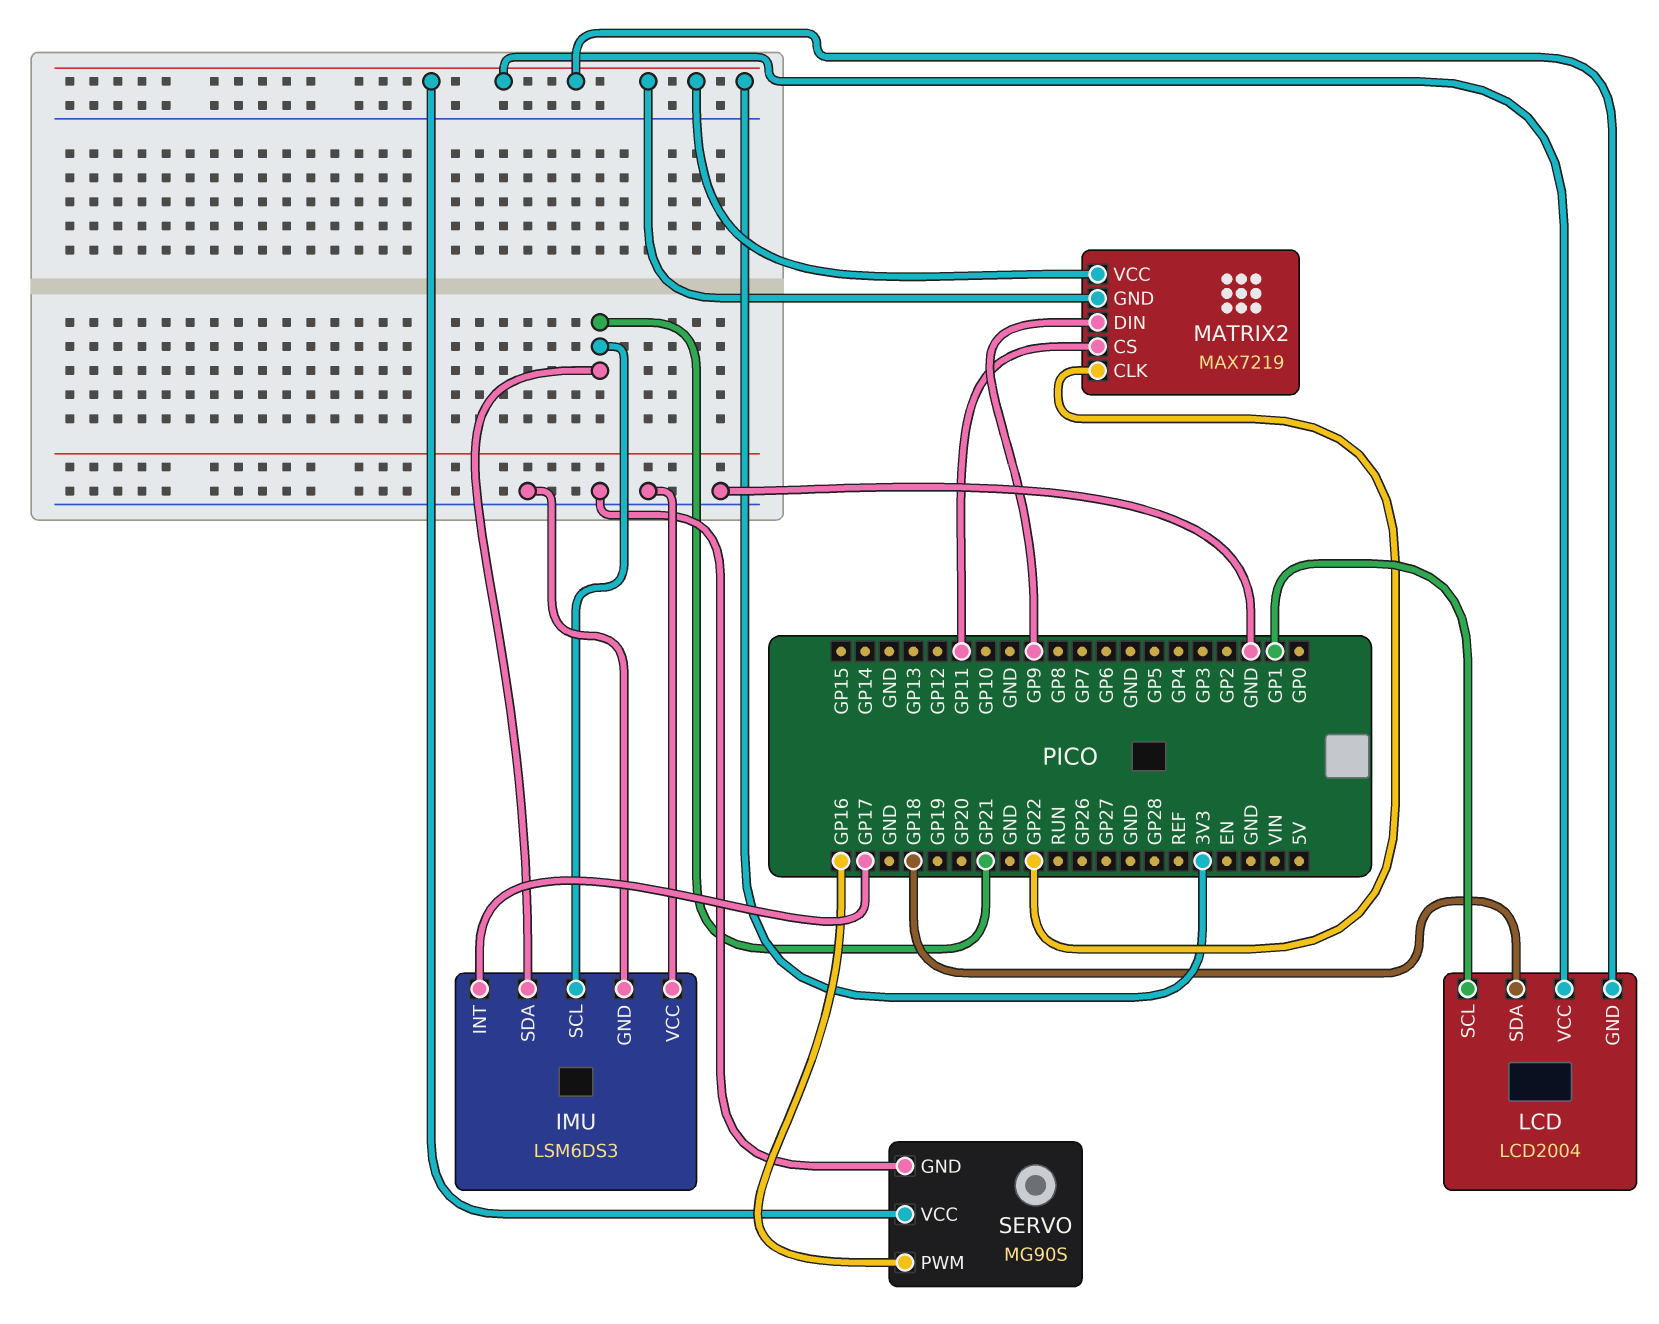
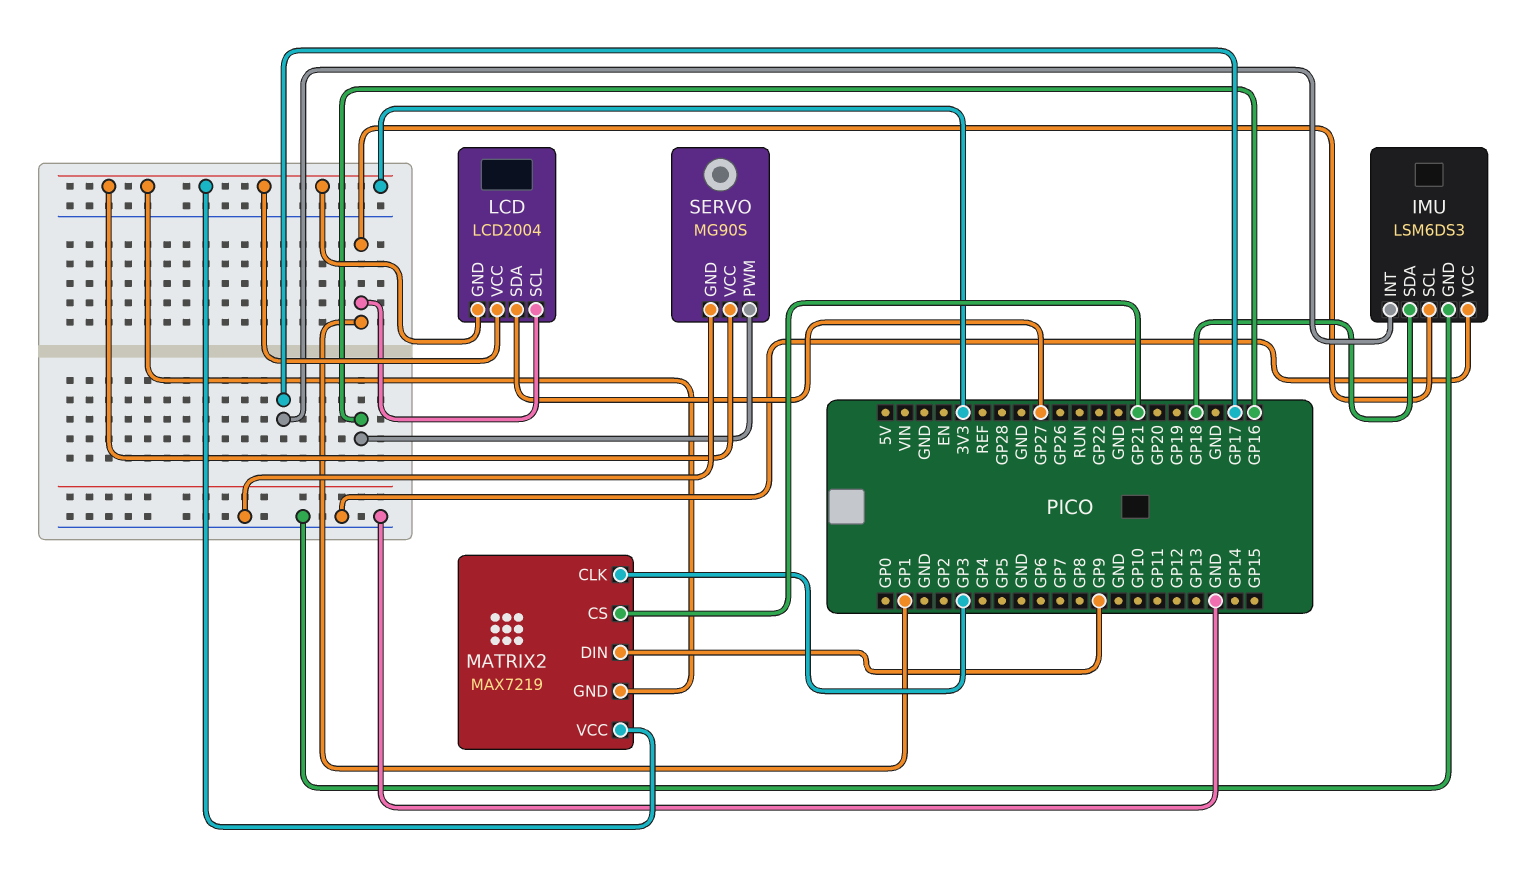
IMU pin SCL: GP21 -> GP1
IMU pin SDA: GP21 -> GP18
LCD pin SDA: GP18 -> GP27
MATRIX2 pin CLK: GP22 -> GP3
MATRIX2 pin CS: GP11 -> GP21

